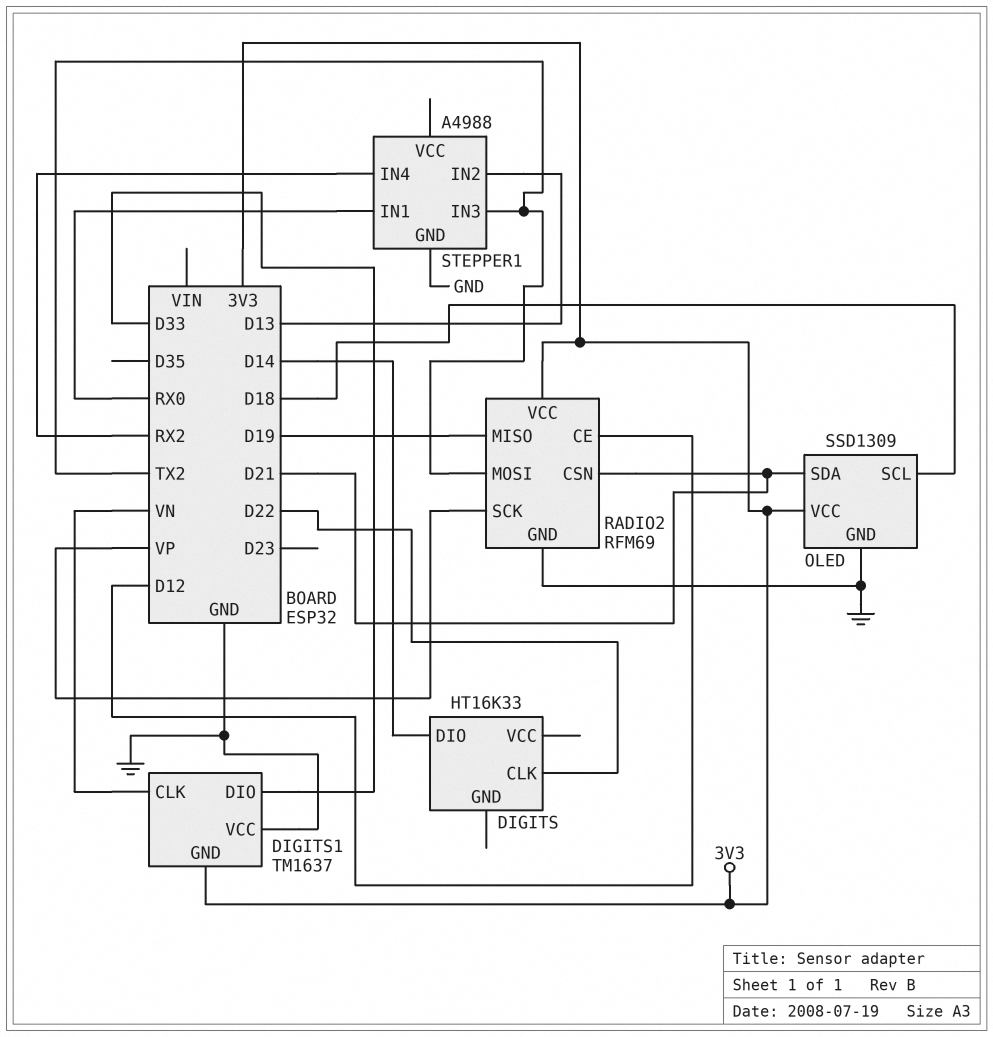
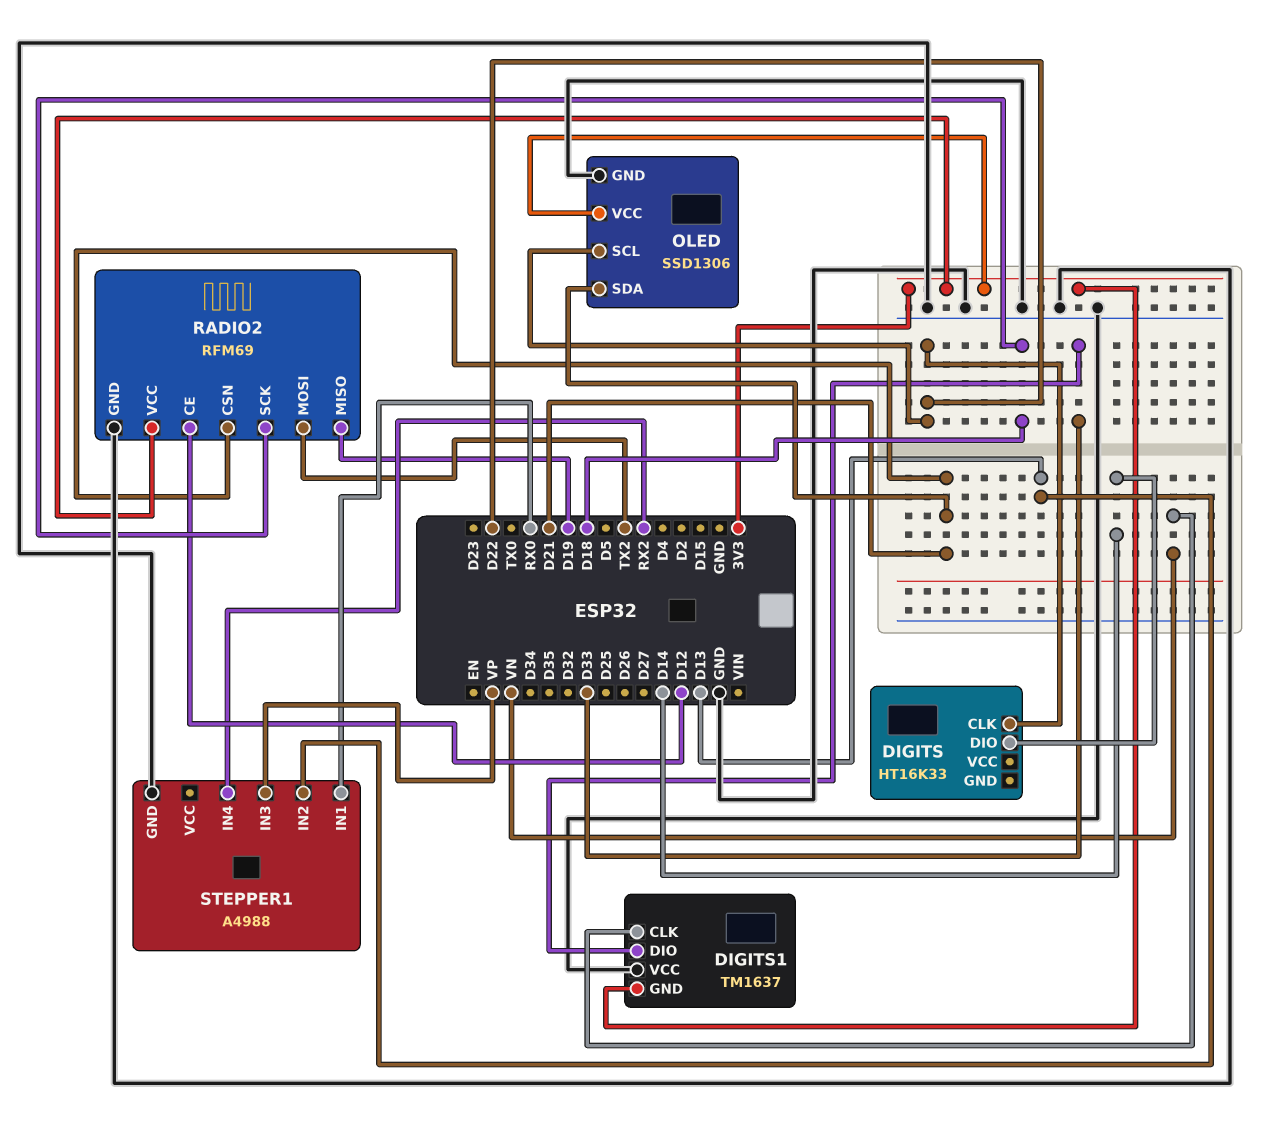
OLED: SSD1309 -> SSD1306
OLED pin SCL: D18 -> D22
RADIO2 pin SCK: VP -> D18
STEPPER1 pin IN3: TX2 -> VP

